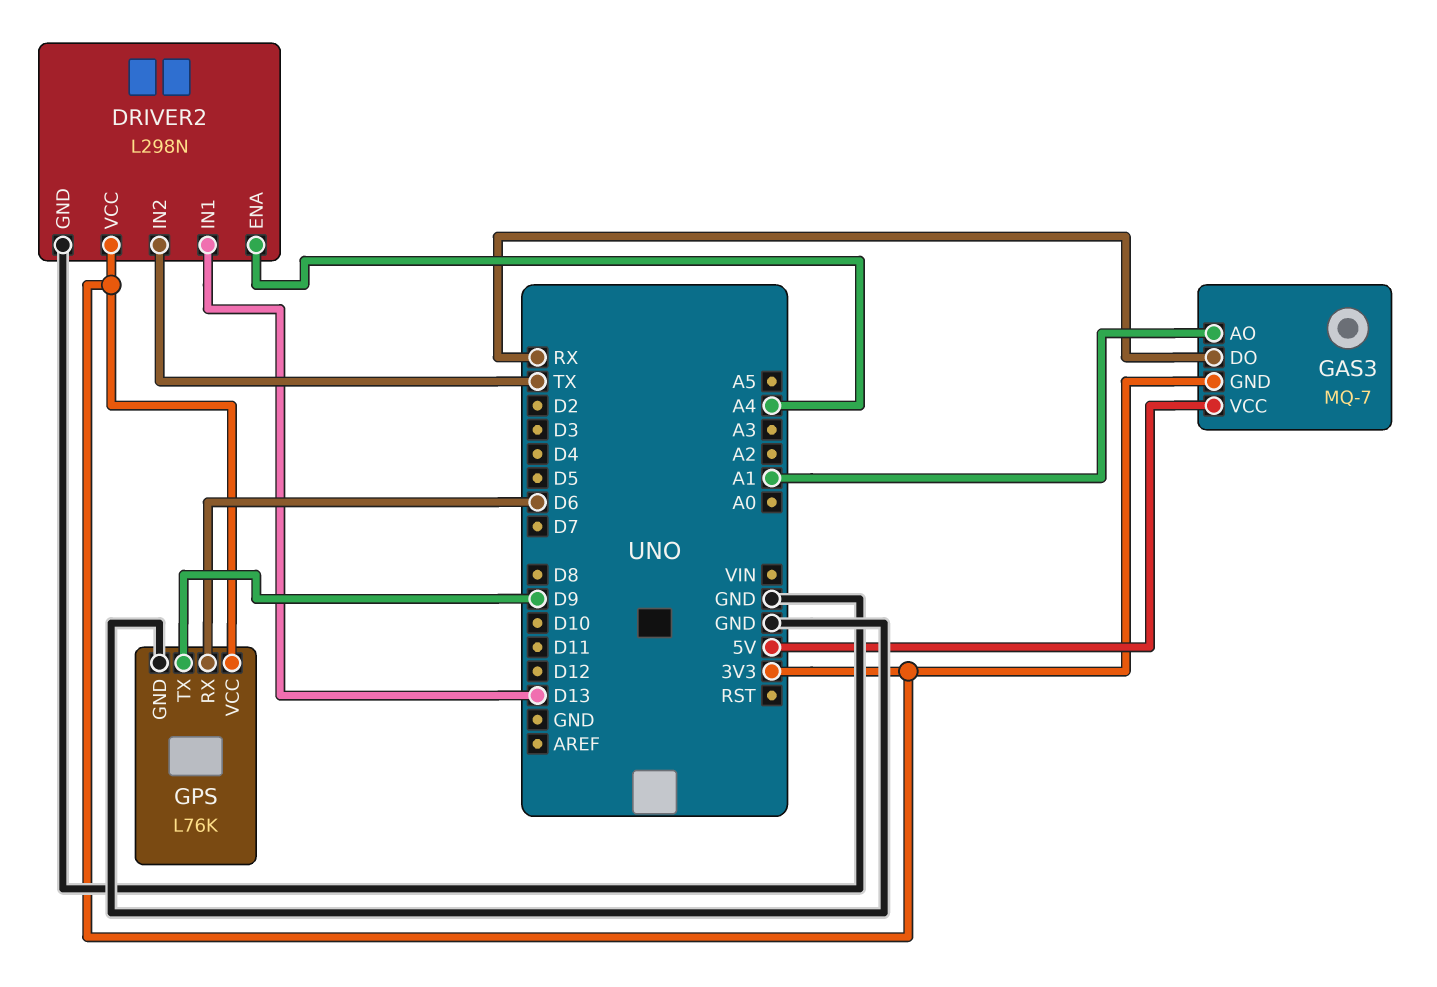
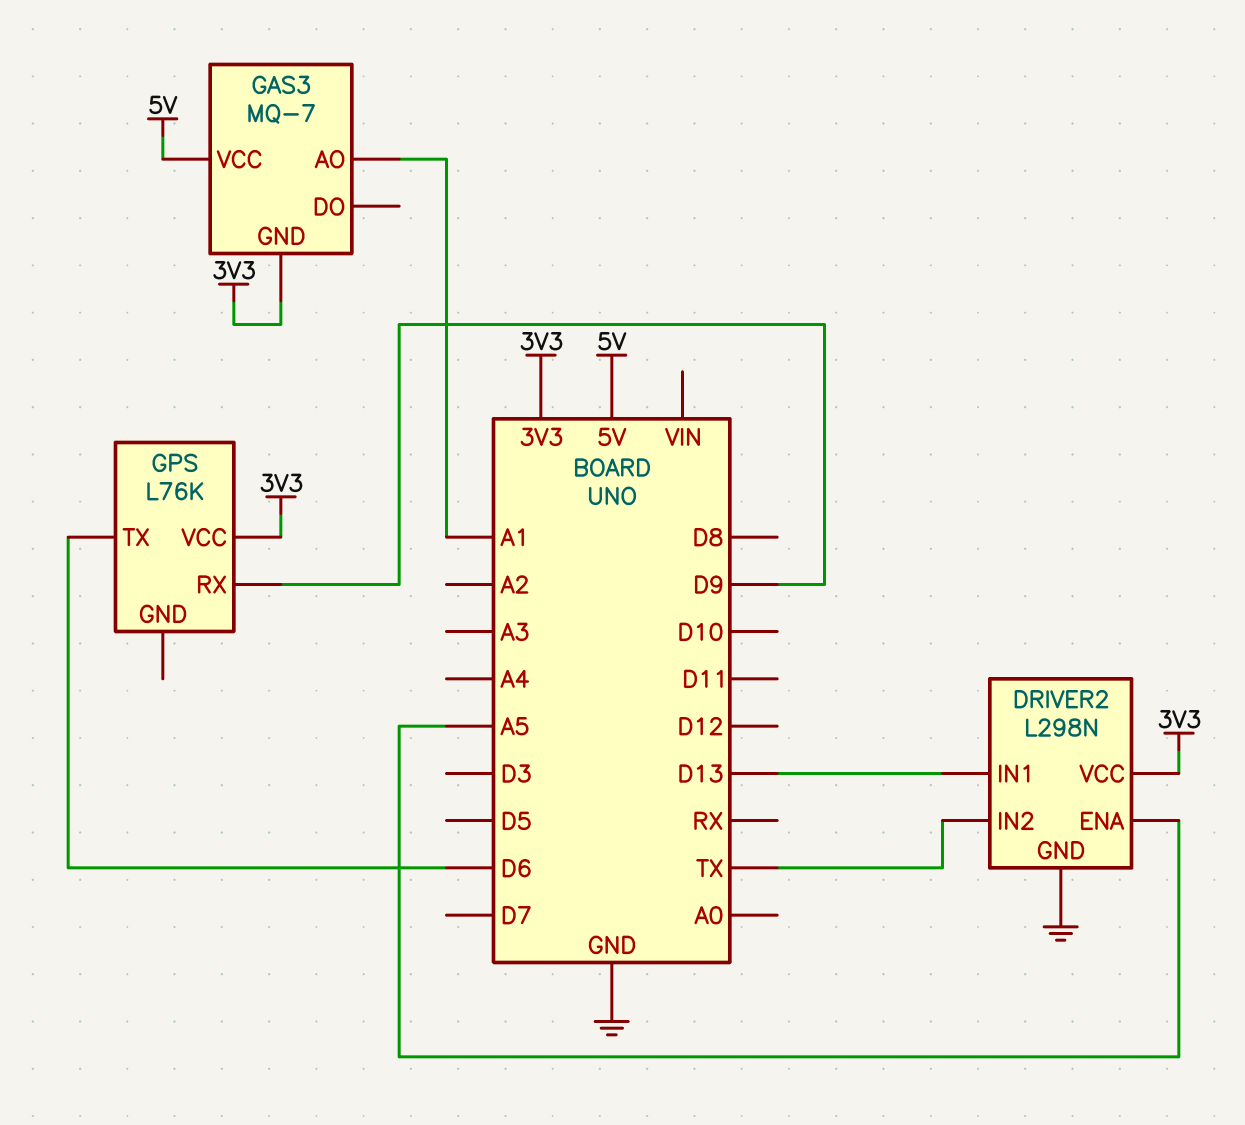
DRIVER2 pin ENA: A4 -> A5
GAS3 pin DO: RX -> none
GPS pin GND: GND -> none
GPS pin RX: D6 -> D9
GPS pin TX: D9 -> D6

